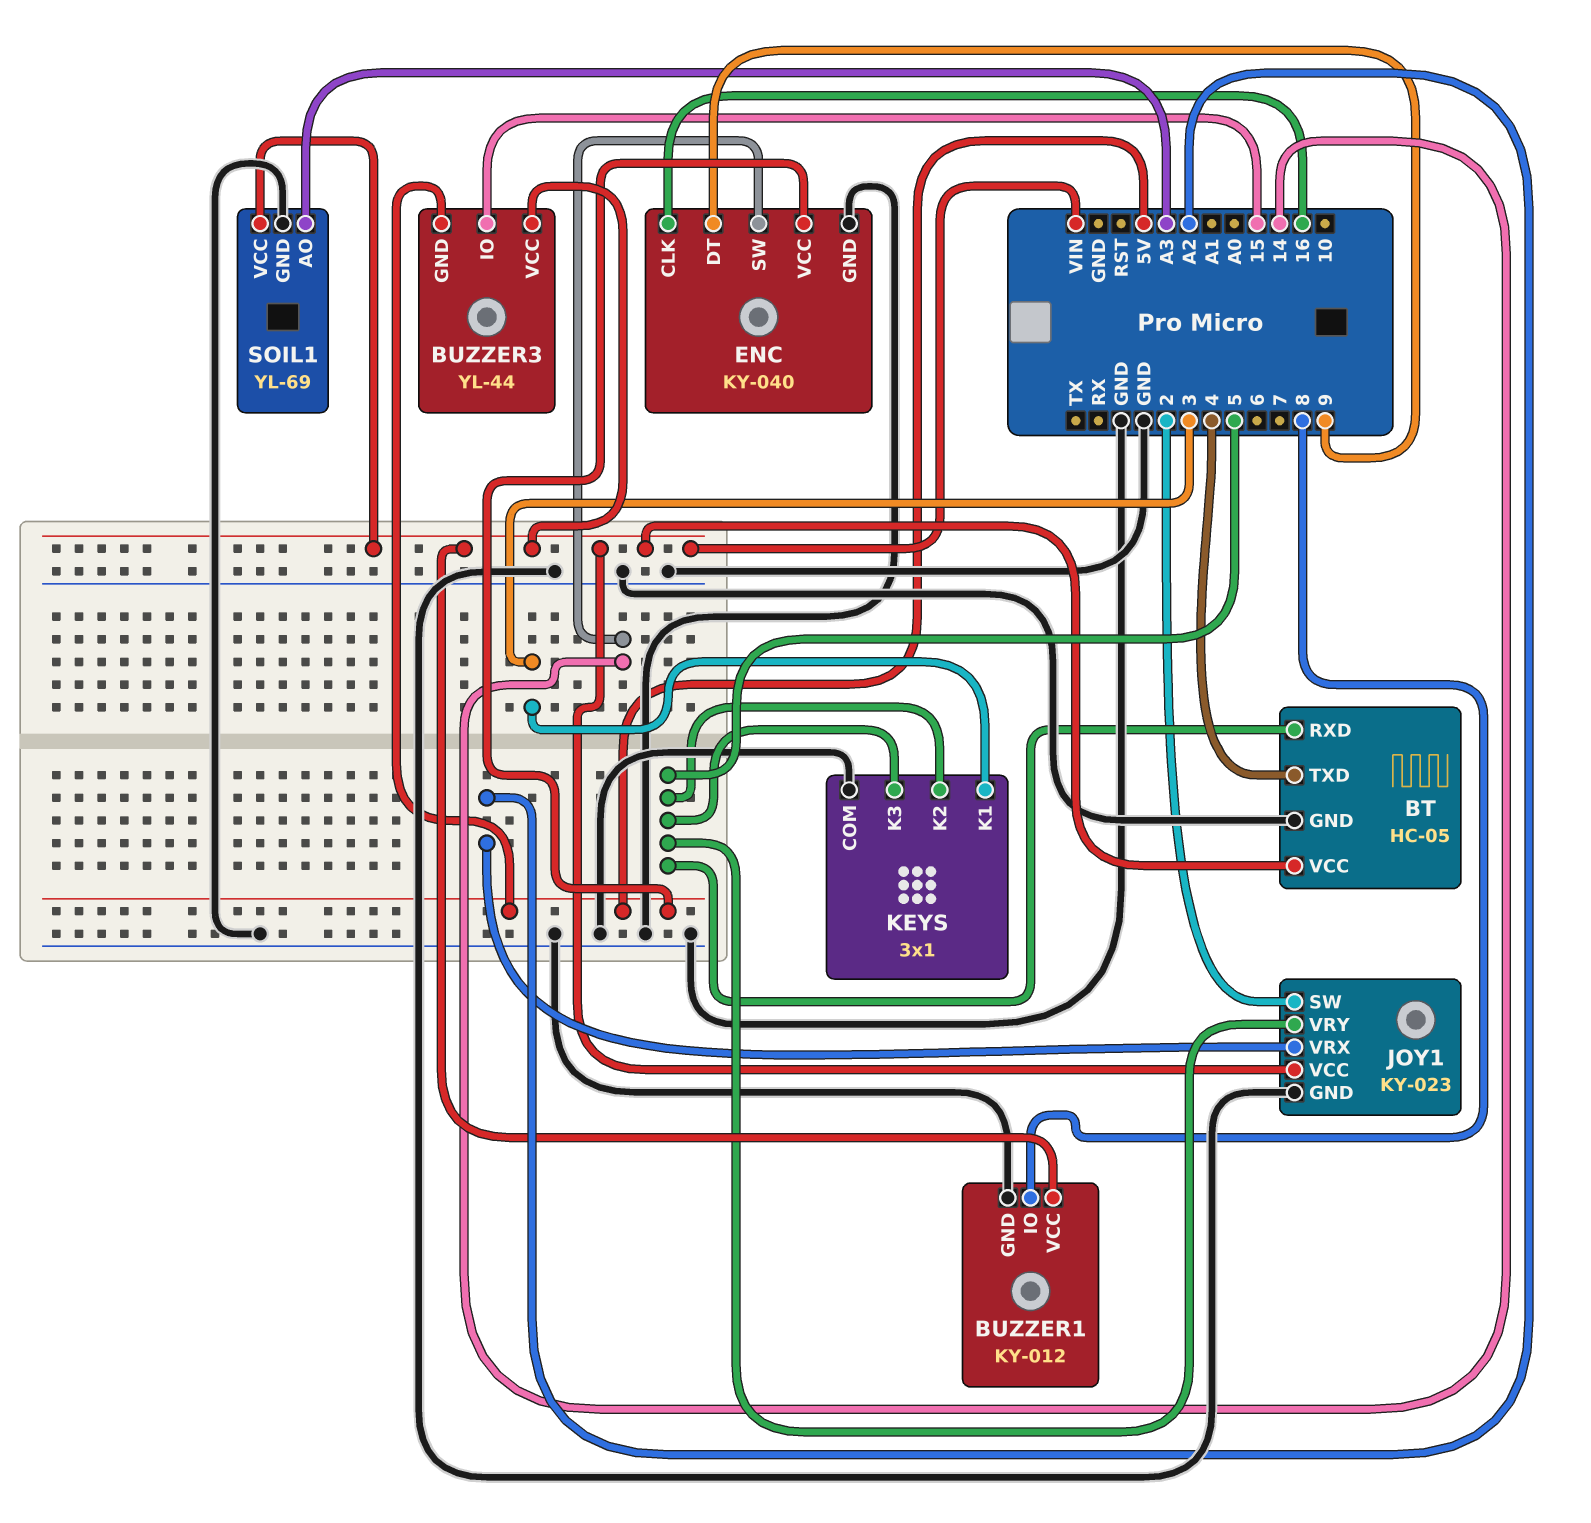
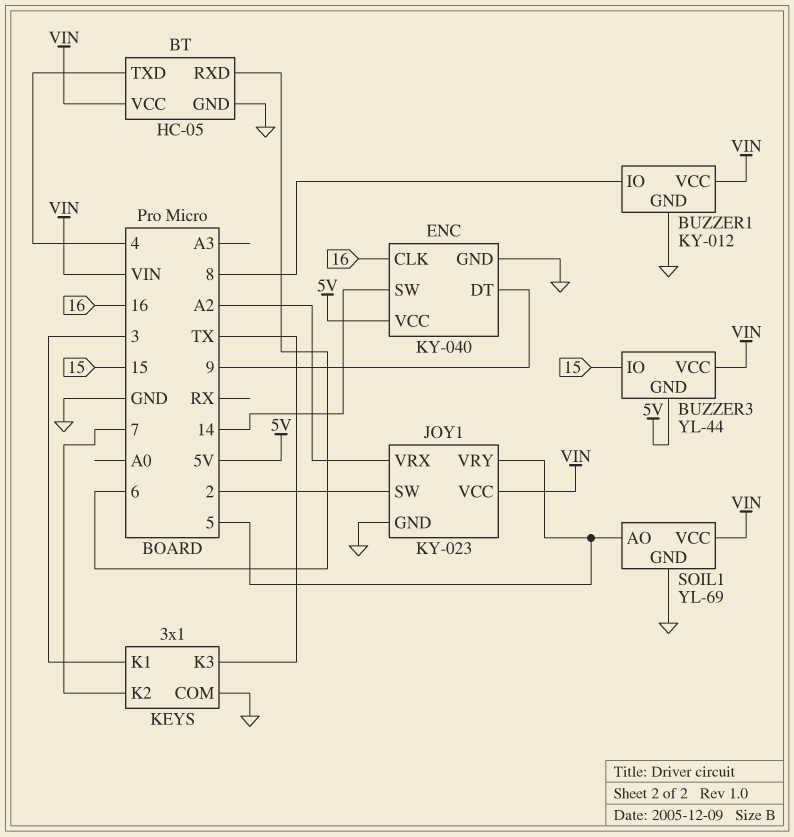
BT pin RXD: 5 -> 6
KEYS pin K2: 5 -> 7
KEYS pin K3: 5 -> TX
SOIL1 pin AO: A3 -> 5

